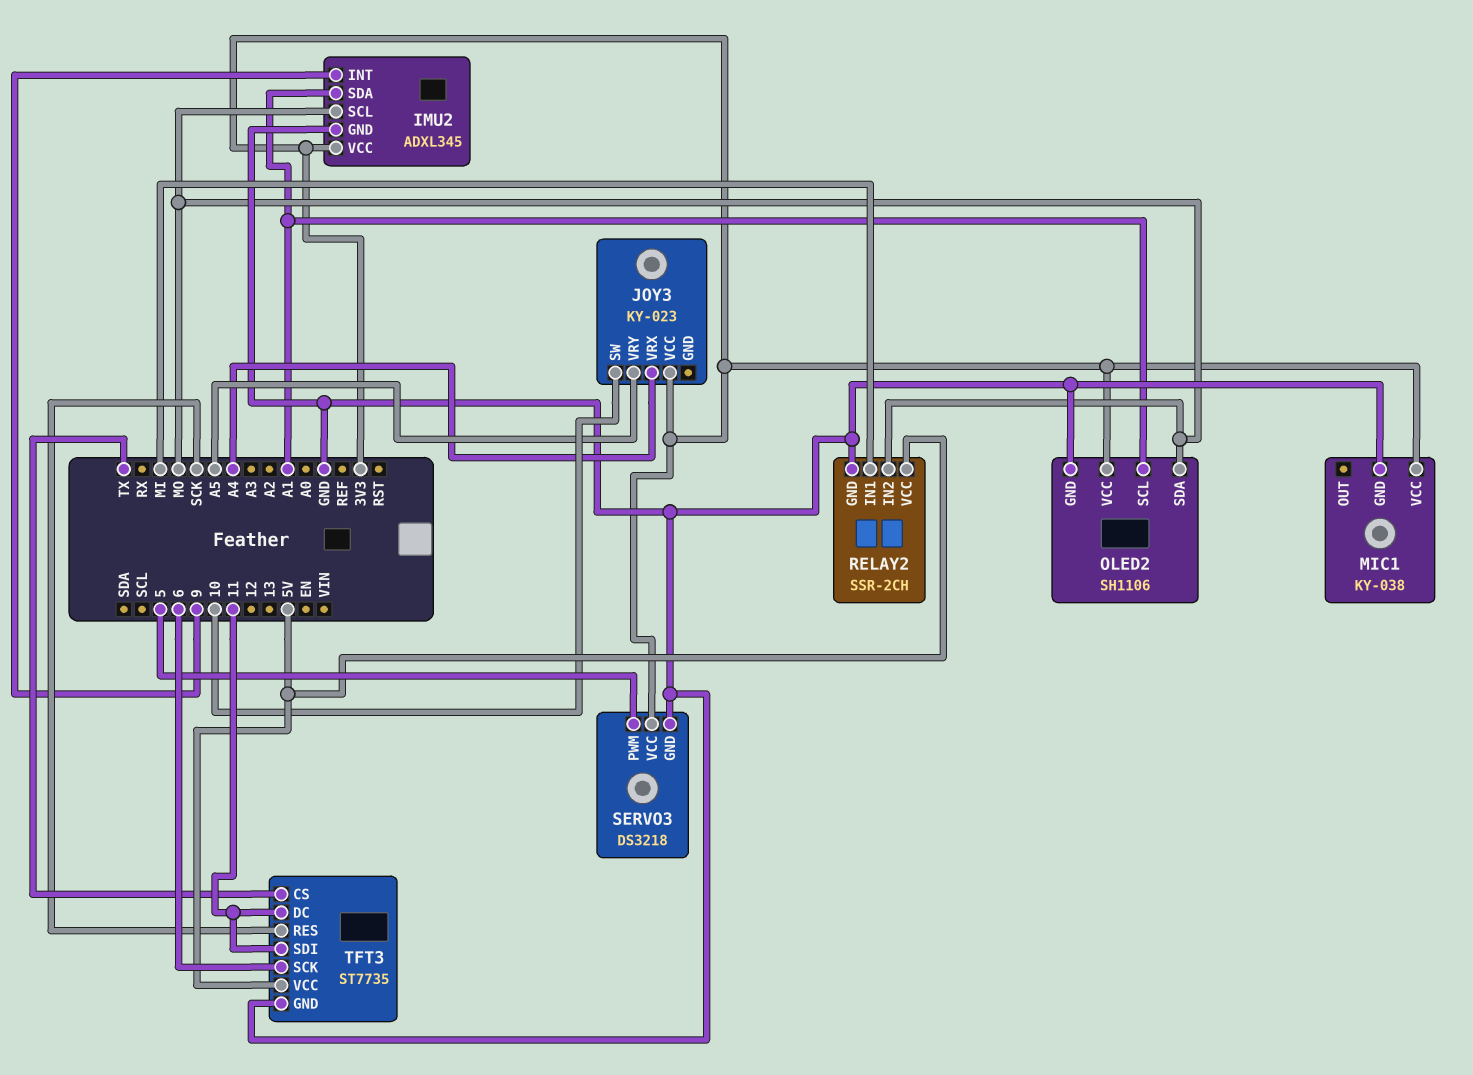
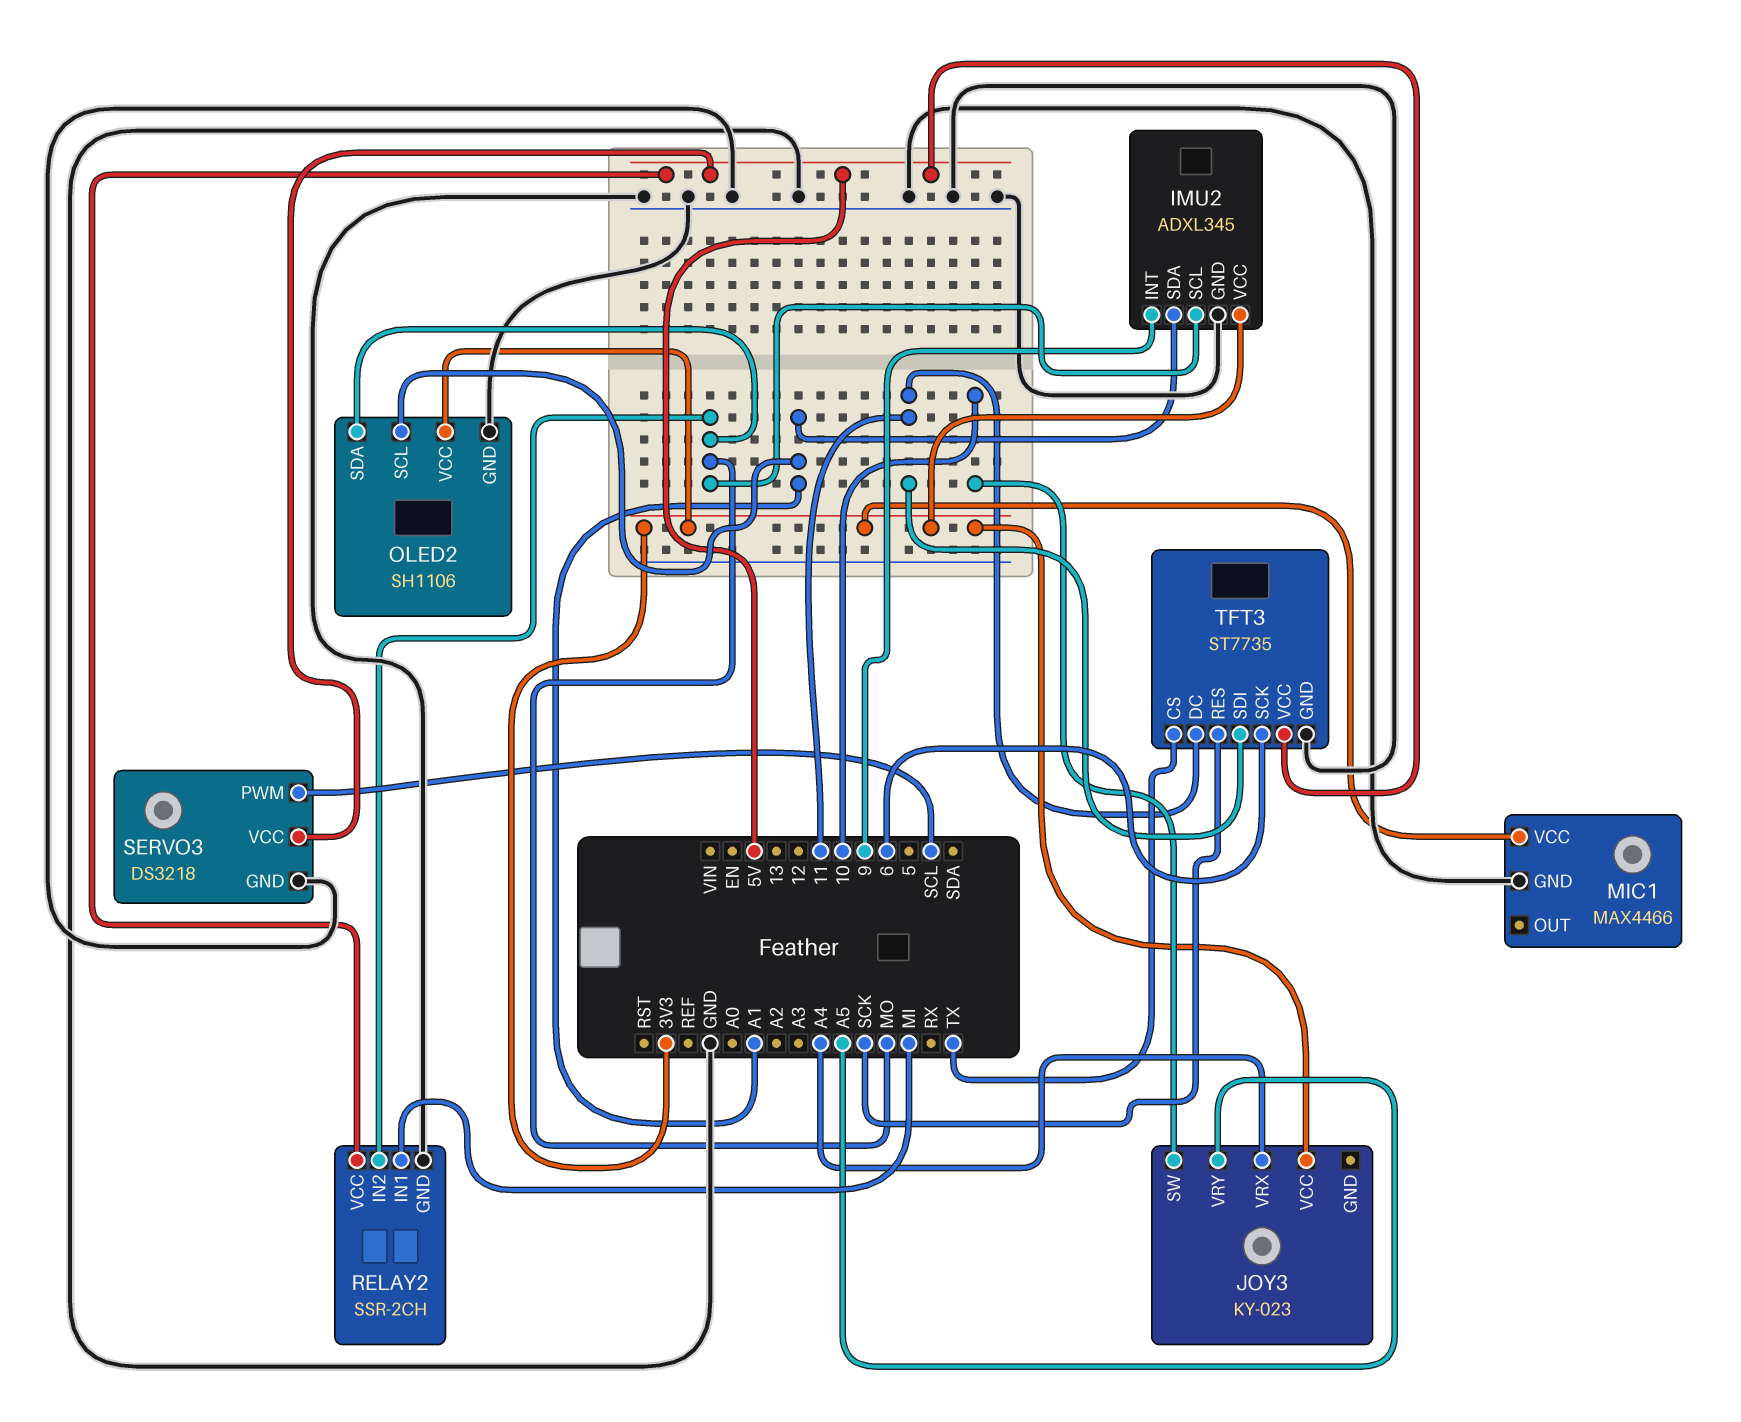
MIC1: KY-038 -> MAX4466
SERVO3 pin PWM: 5 -> SCL
SERVO3 pin VCC: 3V3 -> 5V

